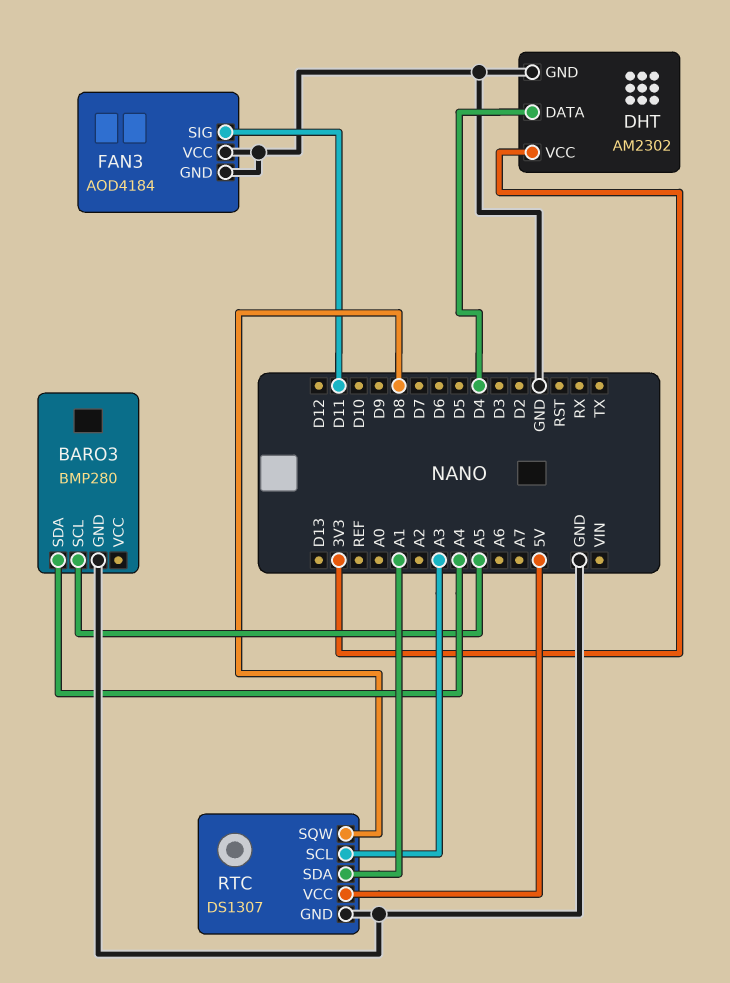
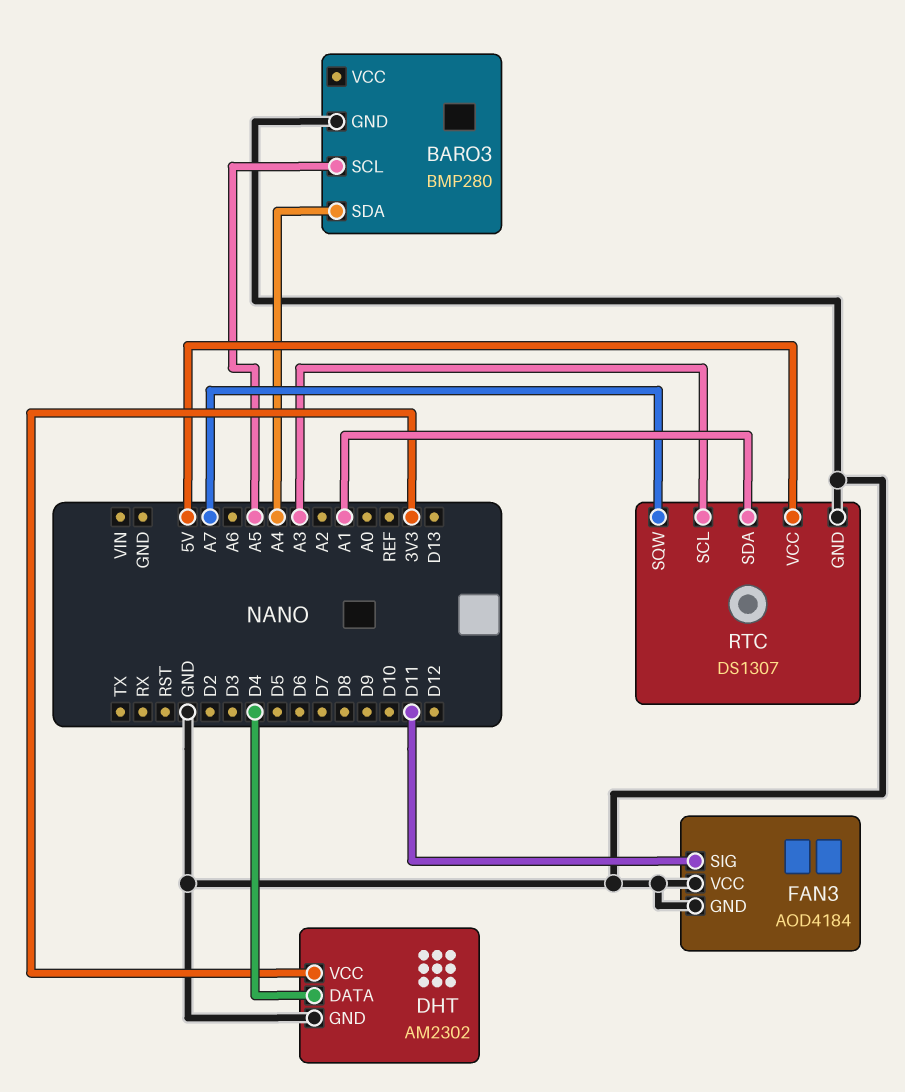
RTC pin SQW: D8 -> A7

